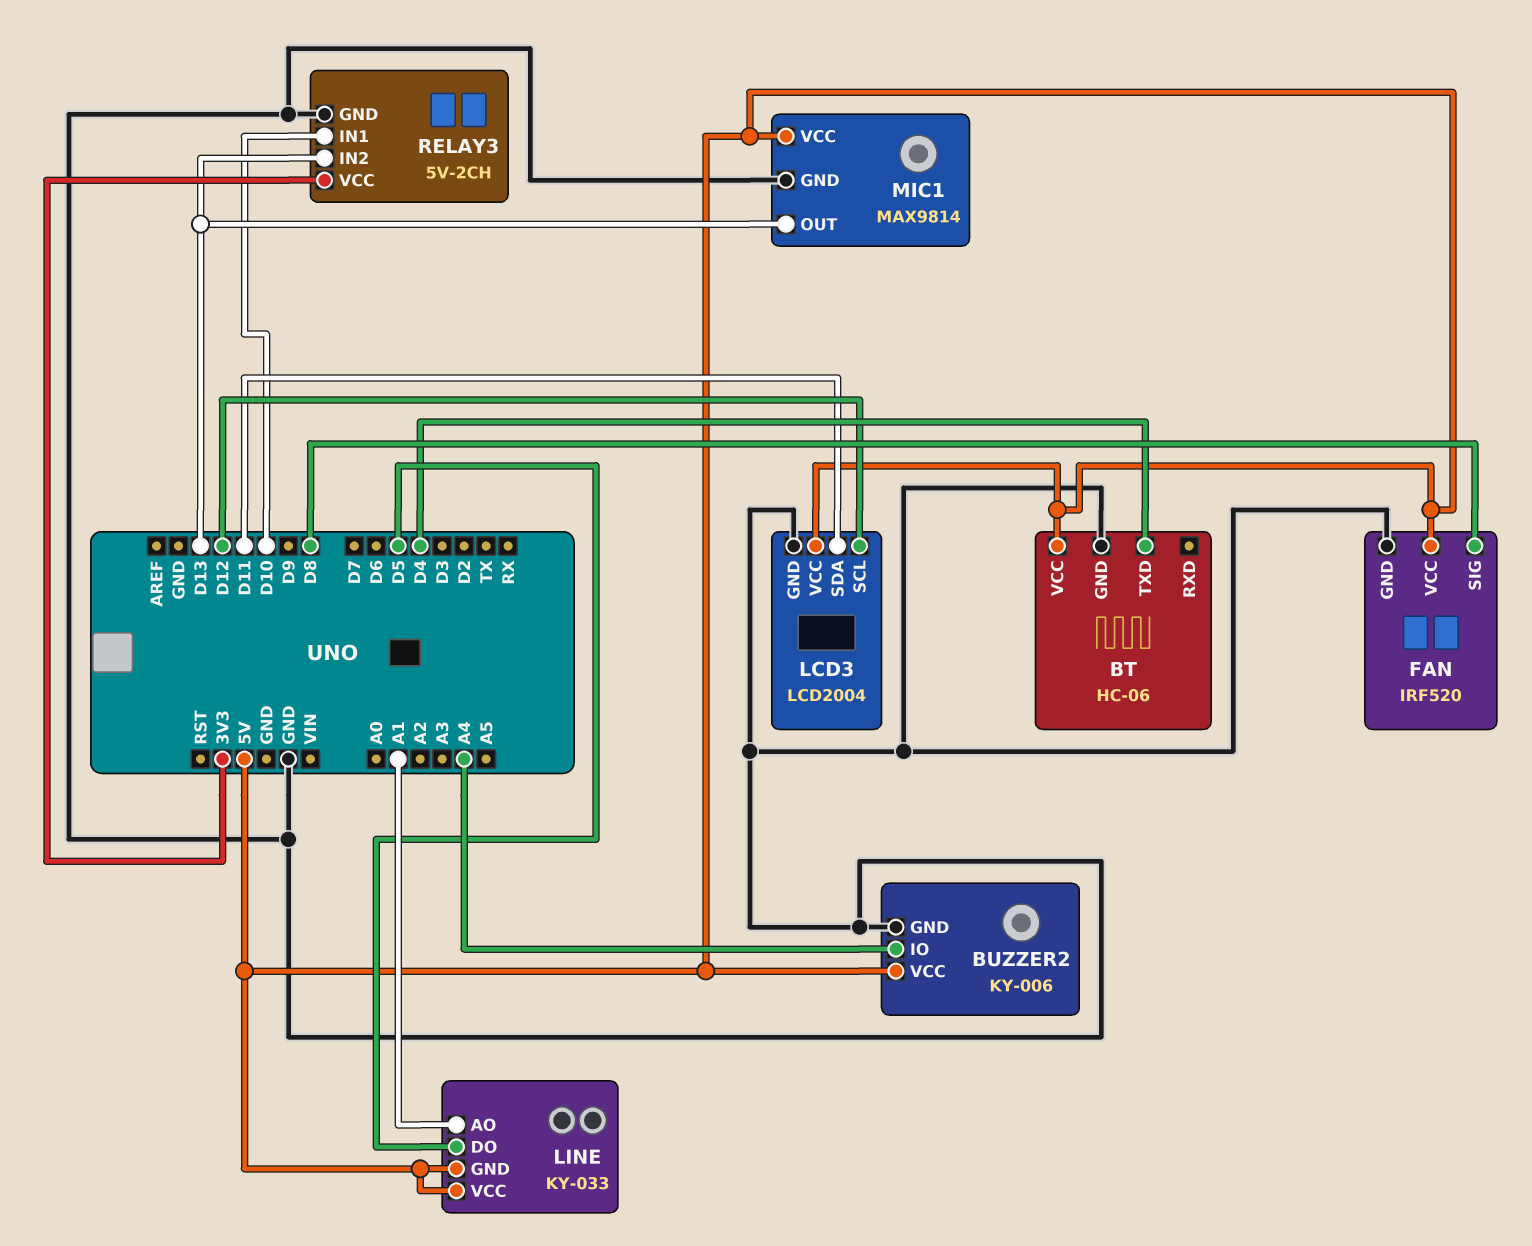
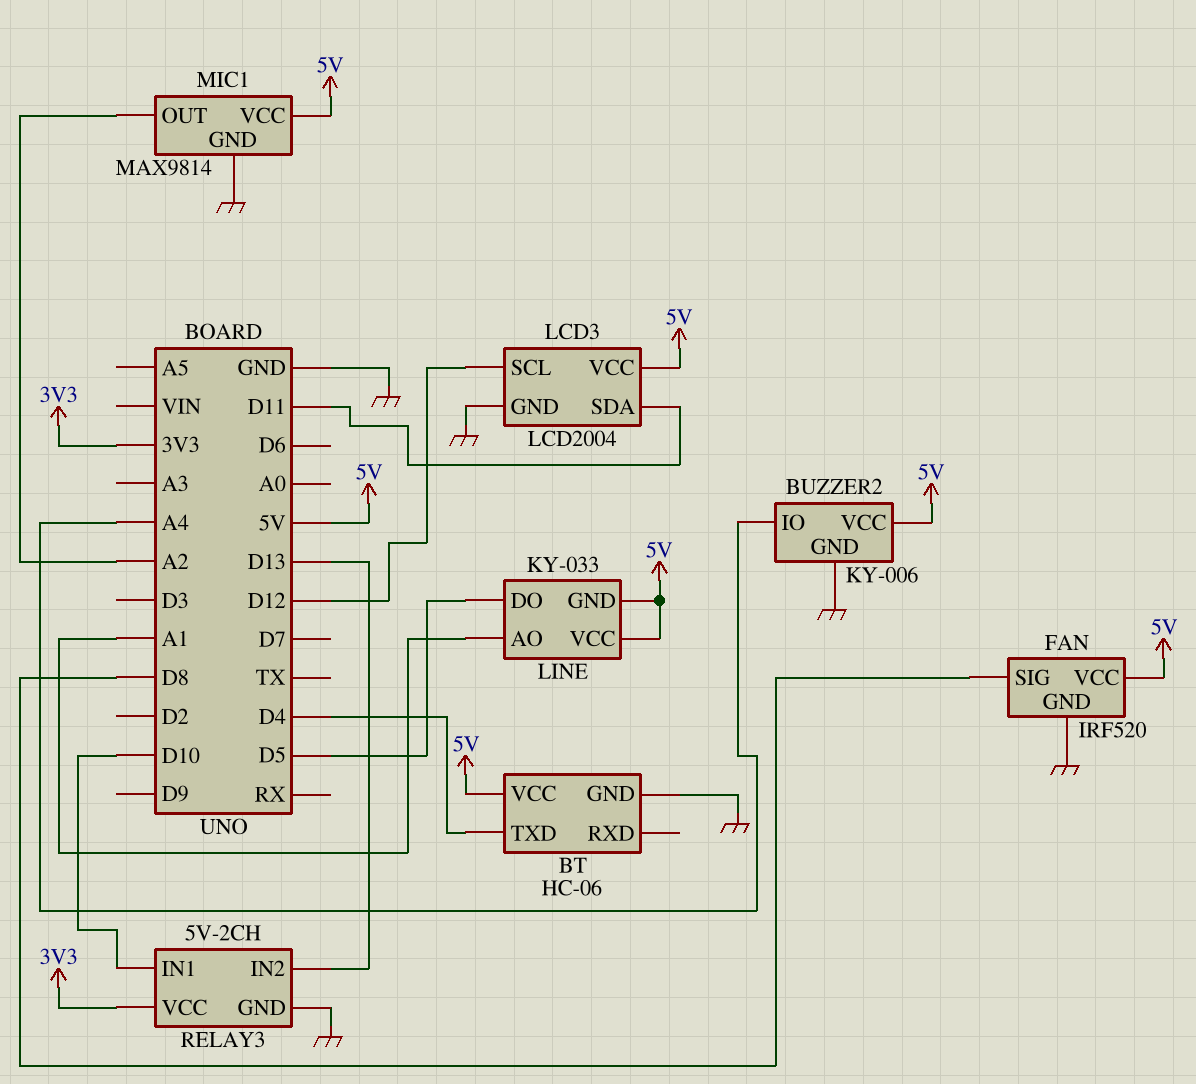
MIC1 pin OUT: D13 -> A2

